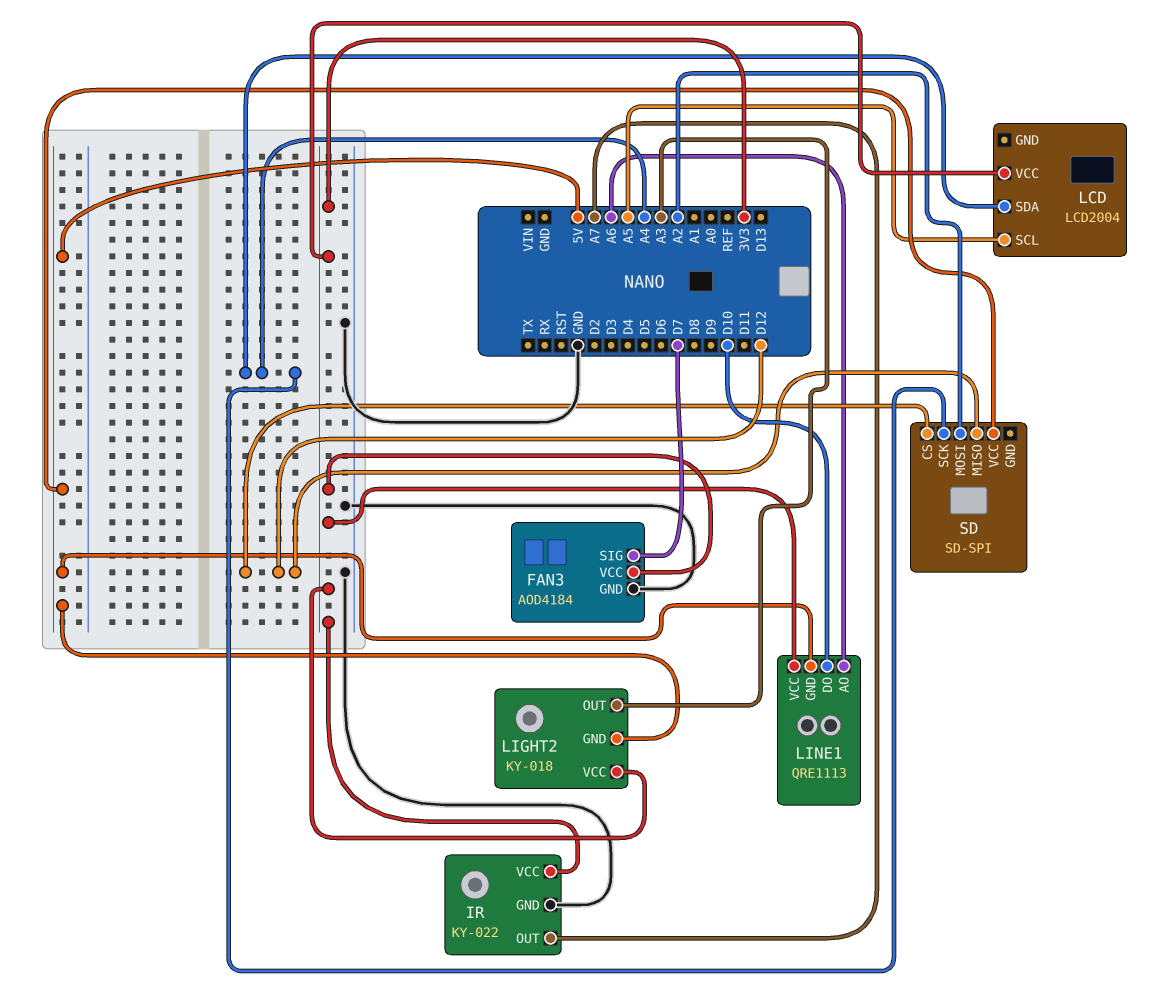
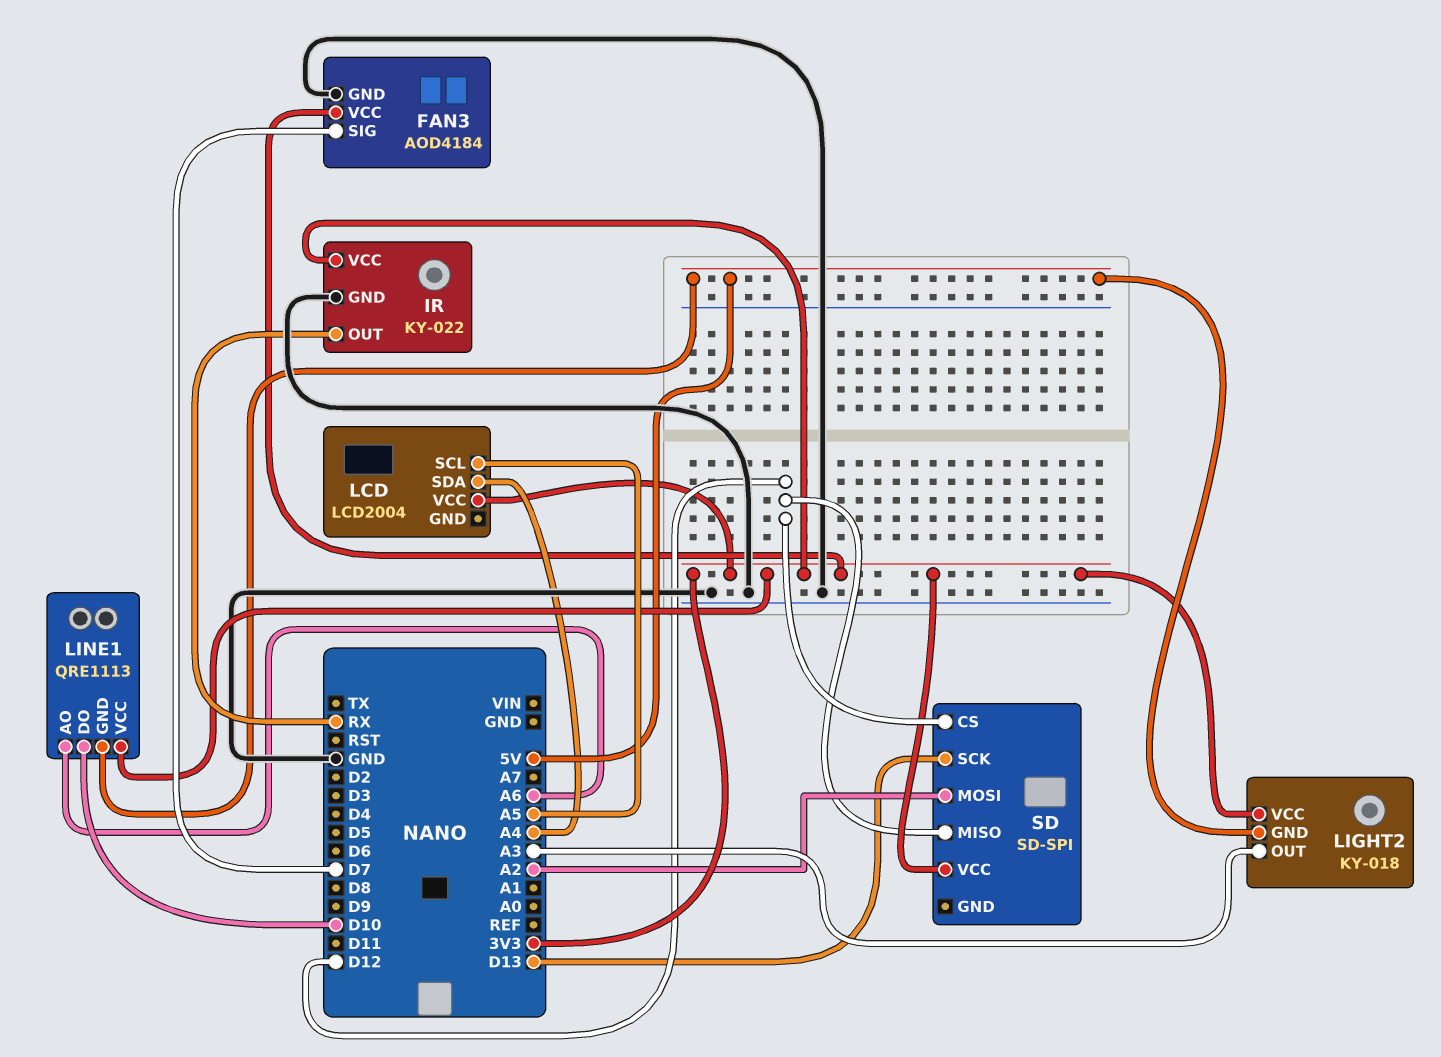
IR pin OUT: A7 -> RX
SD pin SCK: A4 -> D13
SD pin VCC: 5V -> 3V3

